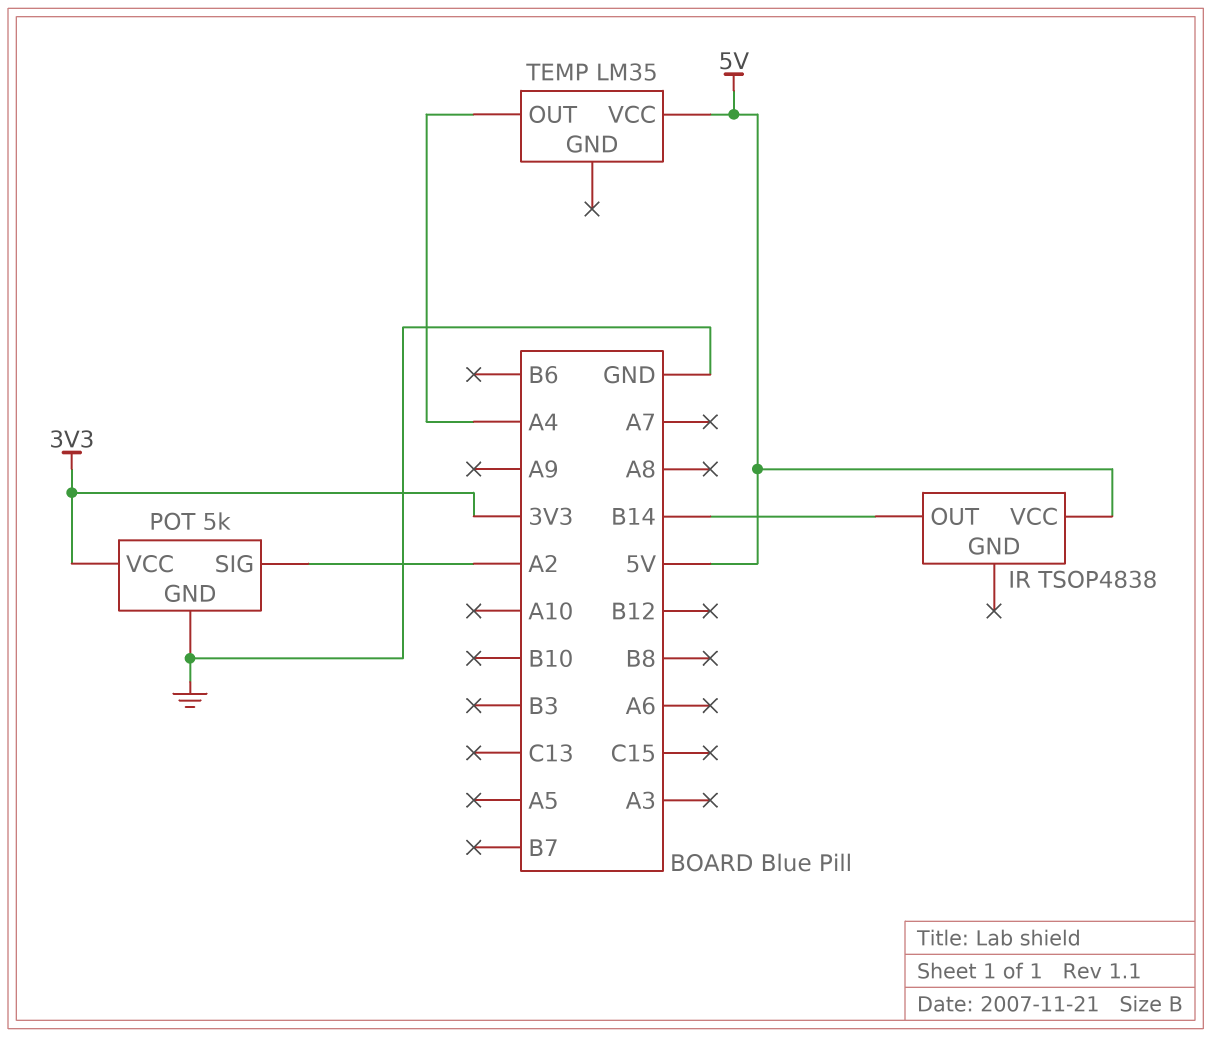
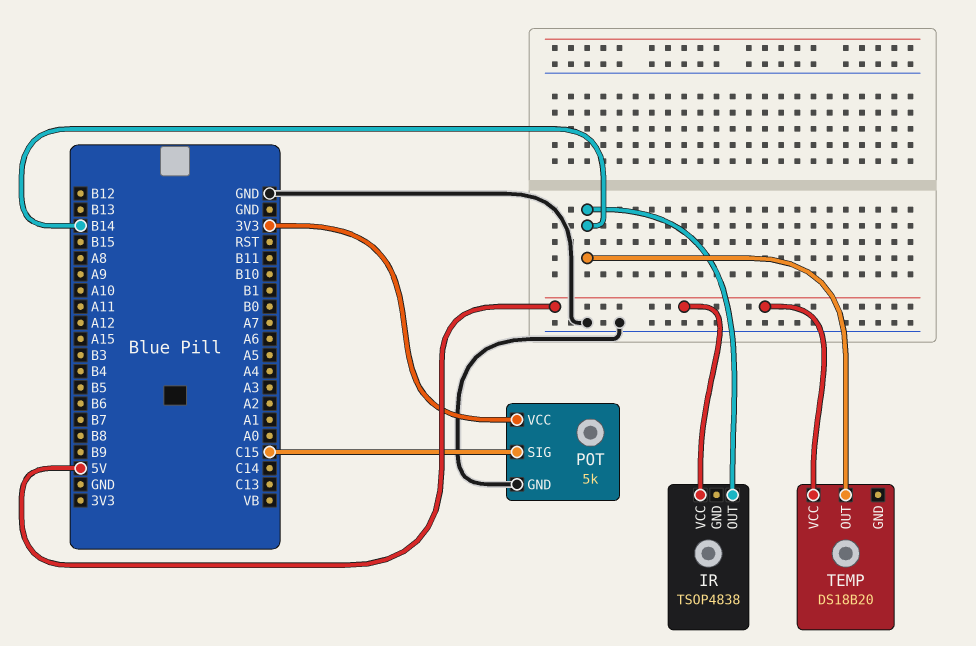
POT pin SIG: A2 -> C15
TEMP: LM35 -> DS18B20
TEMP pin OUT: A4 -> B14

